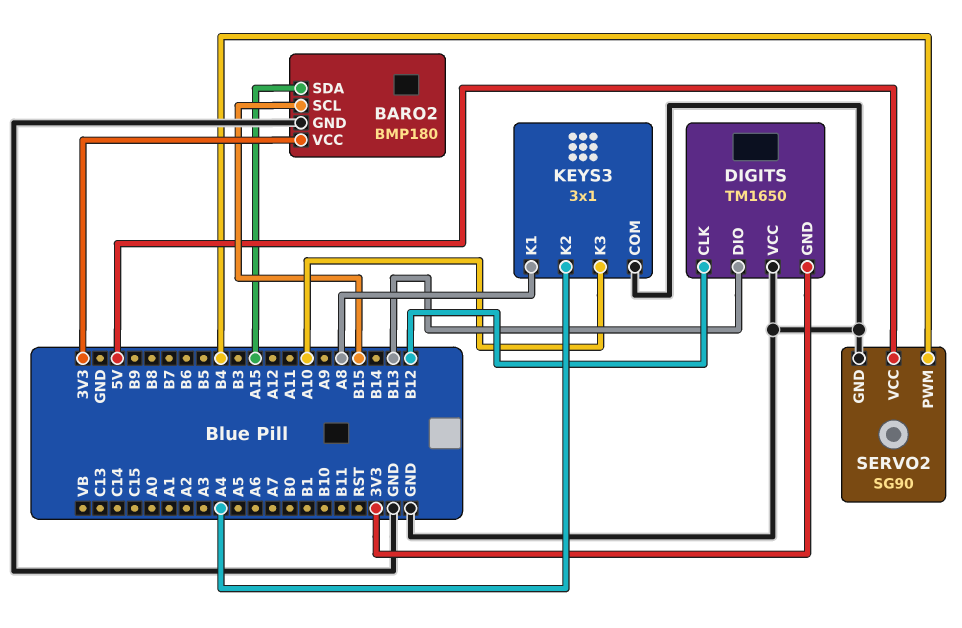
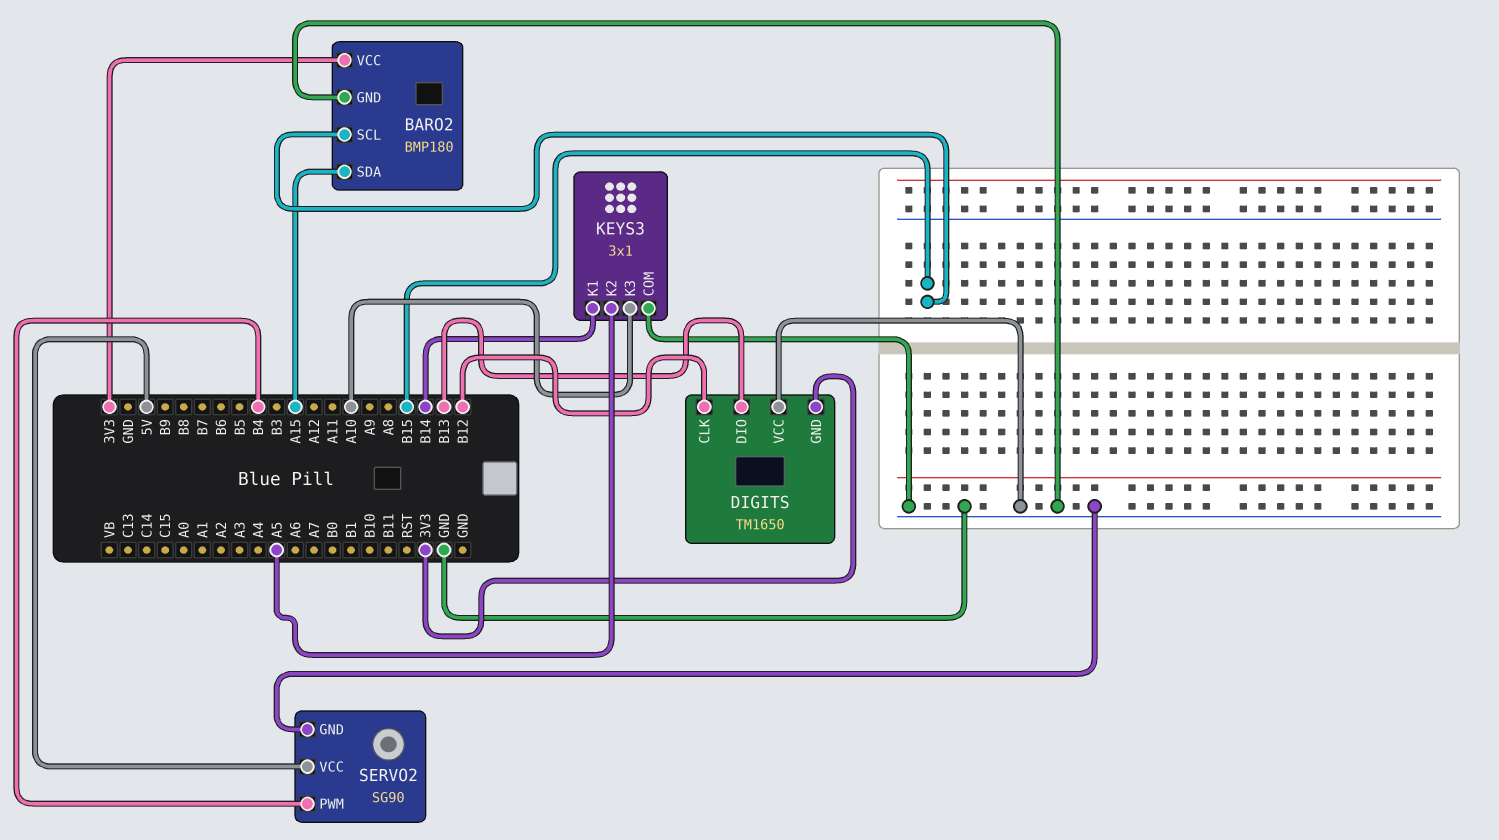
KEYS3 pin K1: A8 -> B14
KEYS3 pin K2: A4 -> A5

